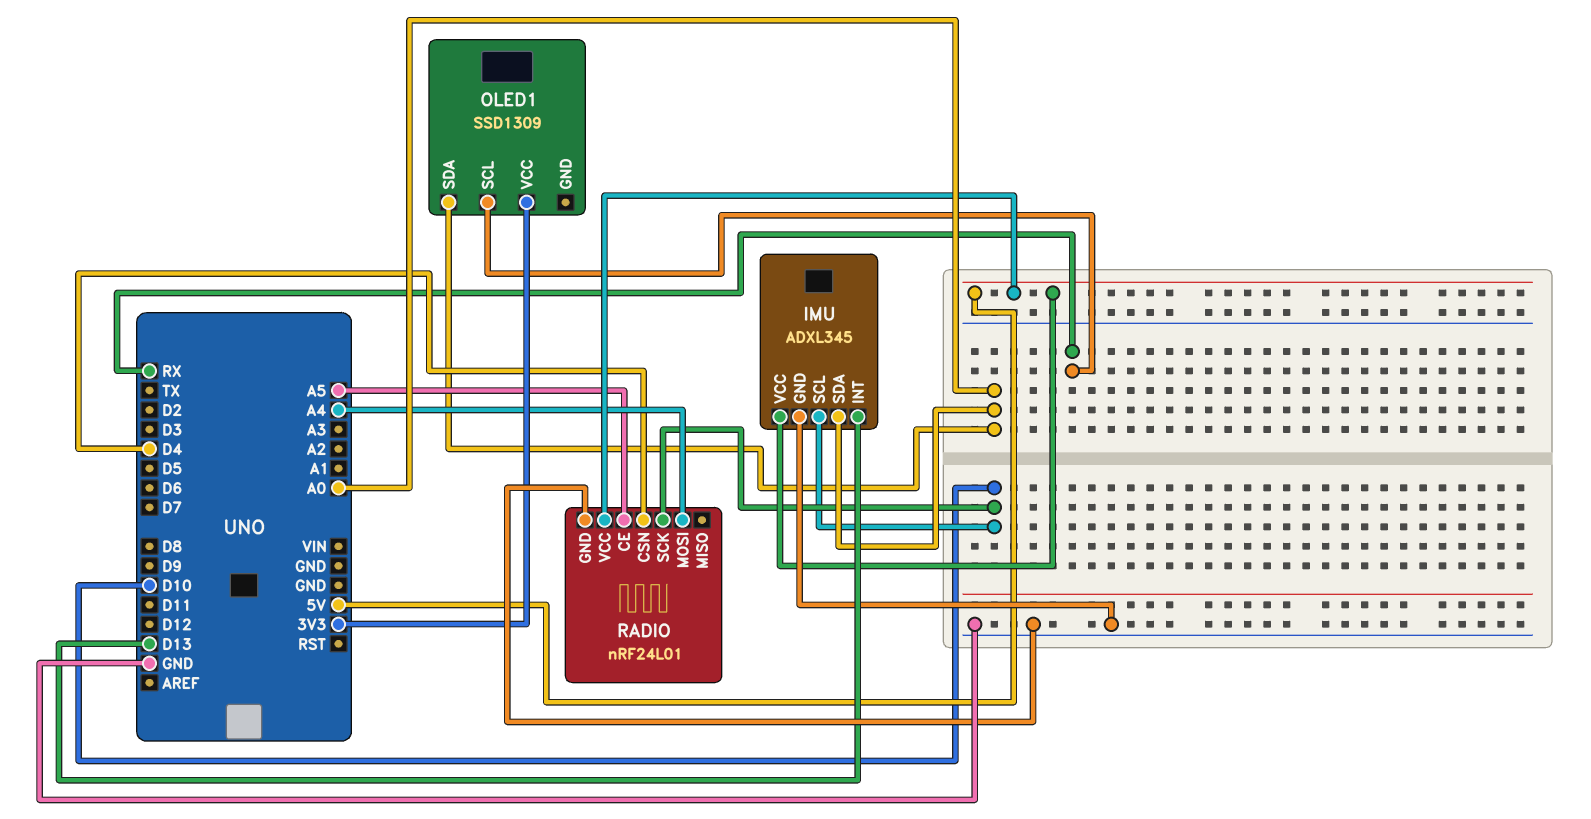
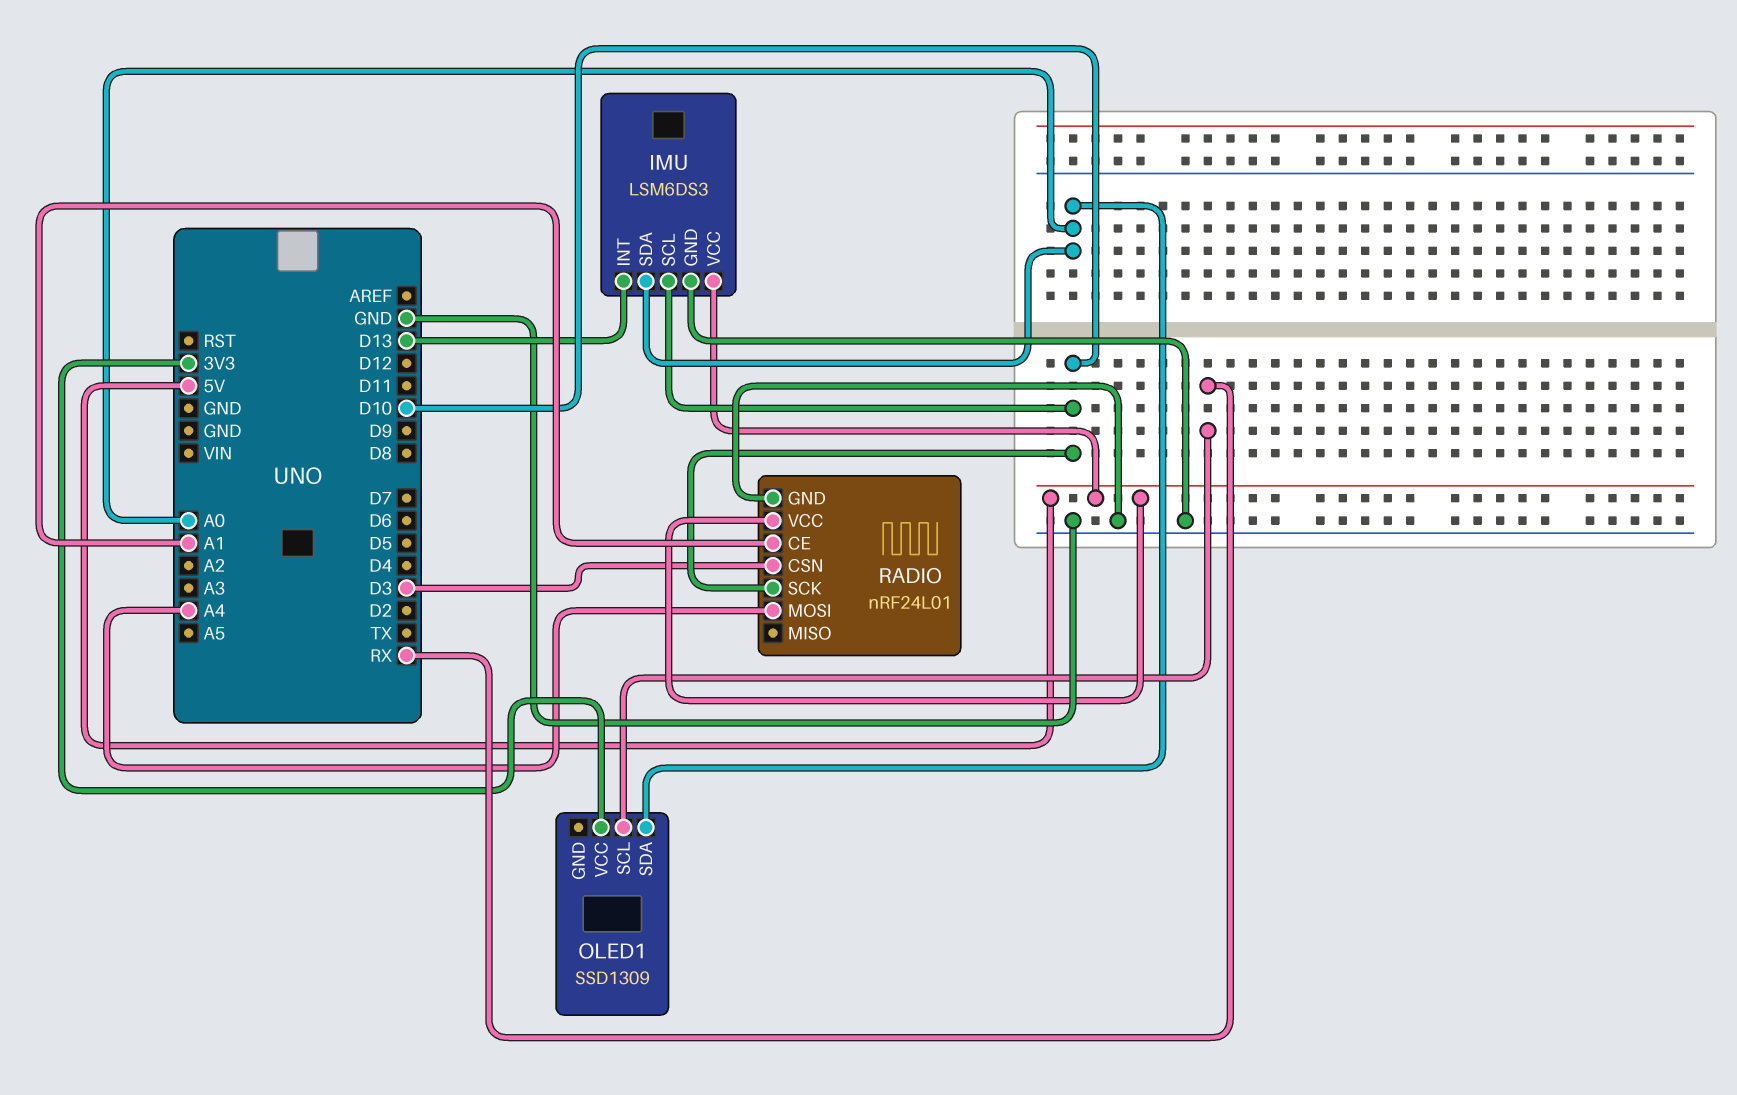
IMU: ADXL345 -> LSM6DS3
RADIO pin CE: A5 -> A1
RADIO pin CSN: D4 -> D3

